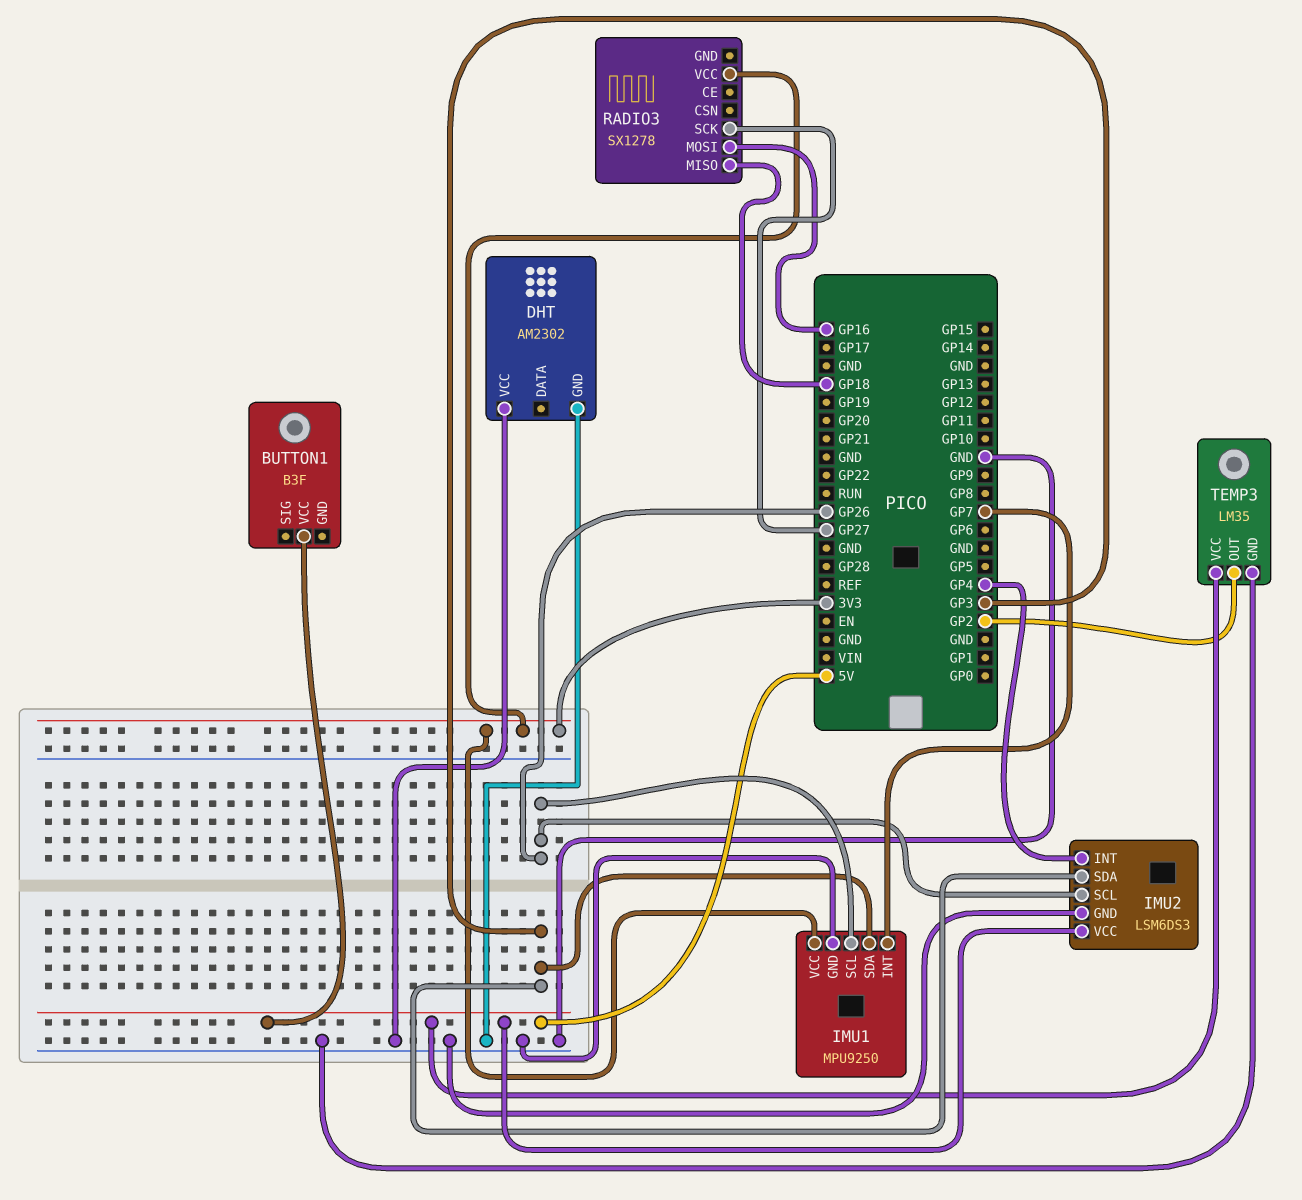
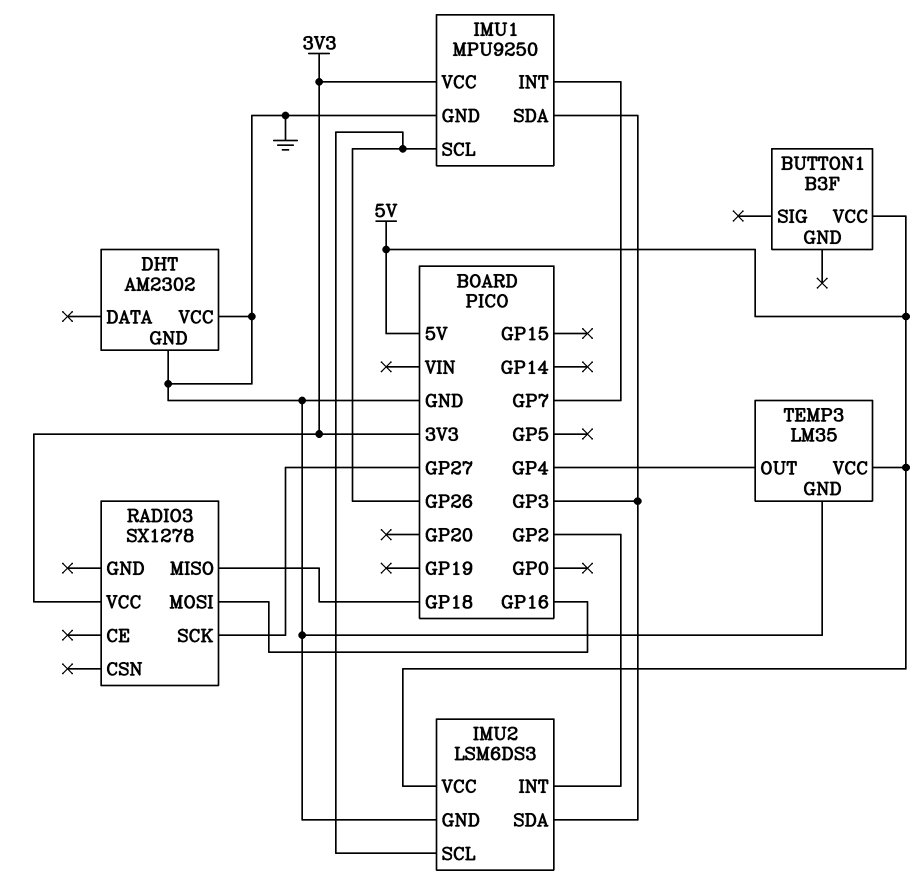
IMU2 pin INT: GP4 -> GP2
TEMP3 pin OUT: GP2 -> GP4

